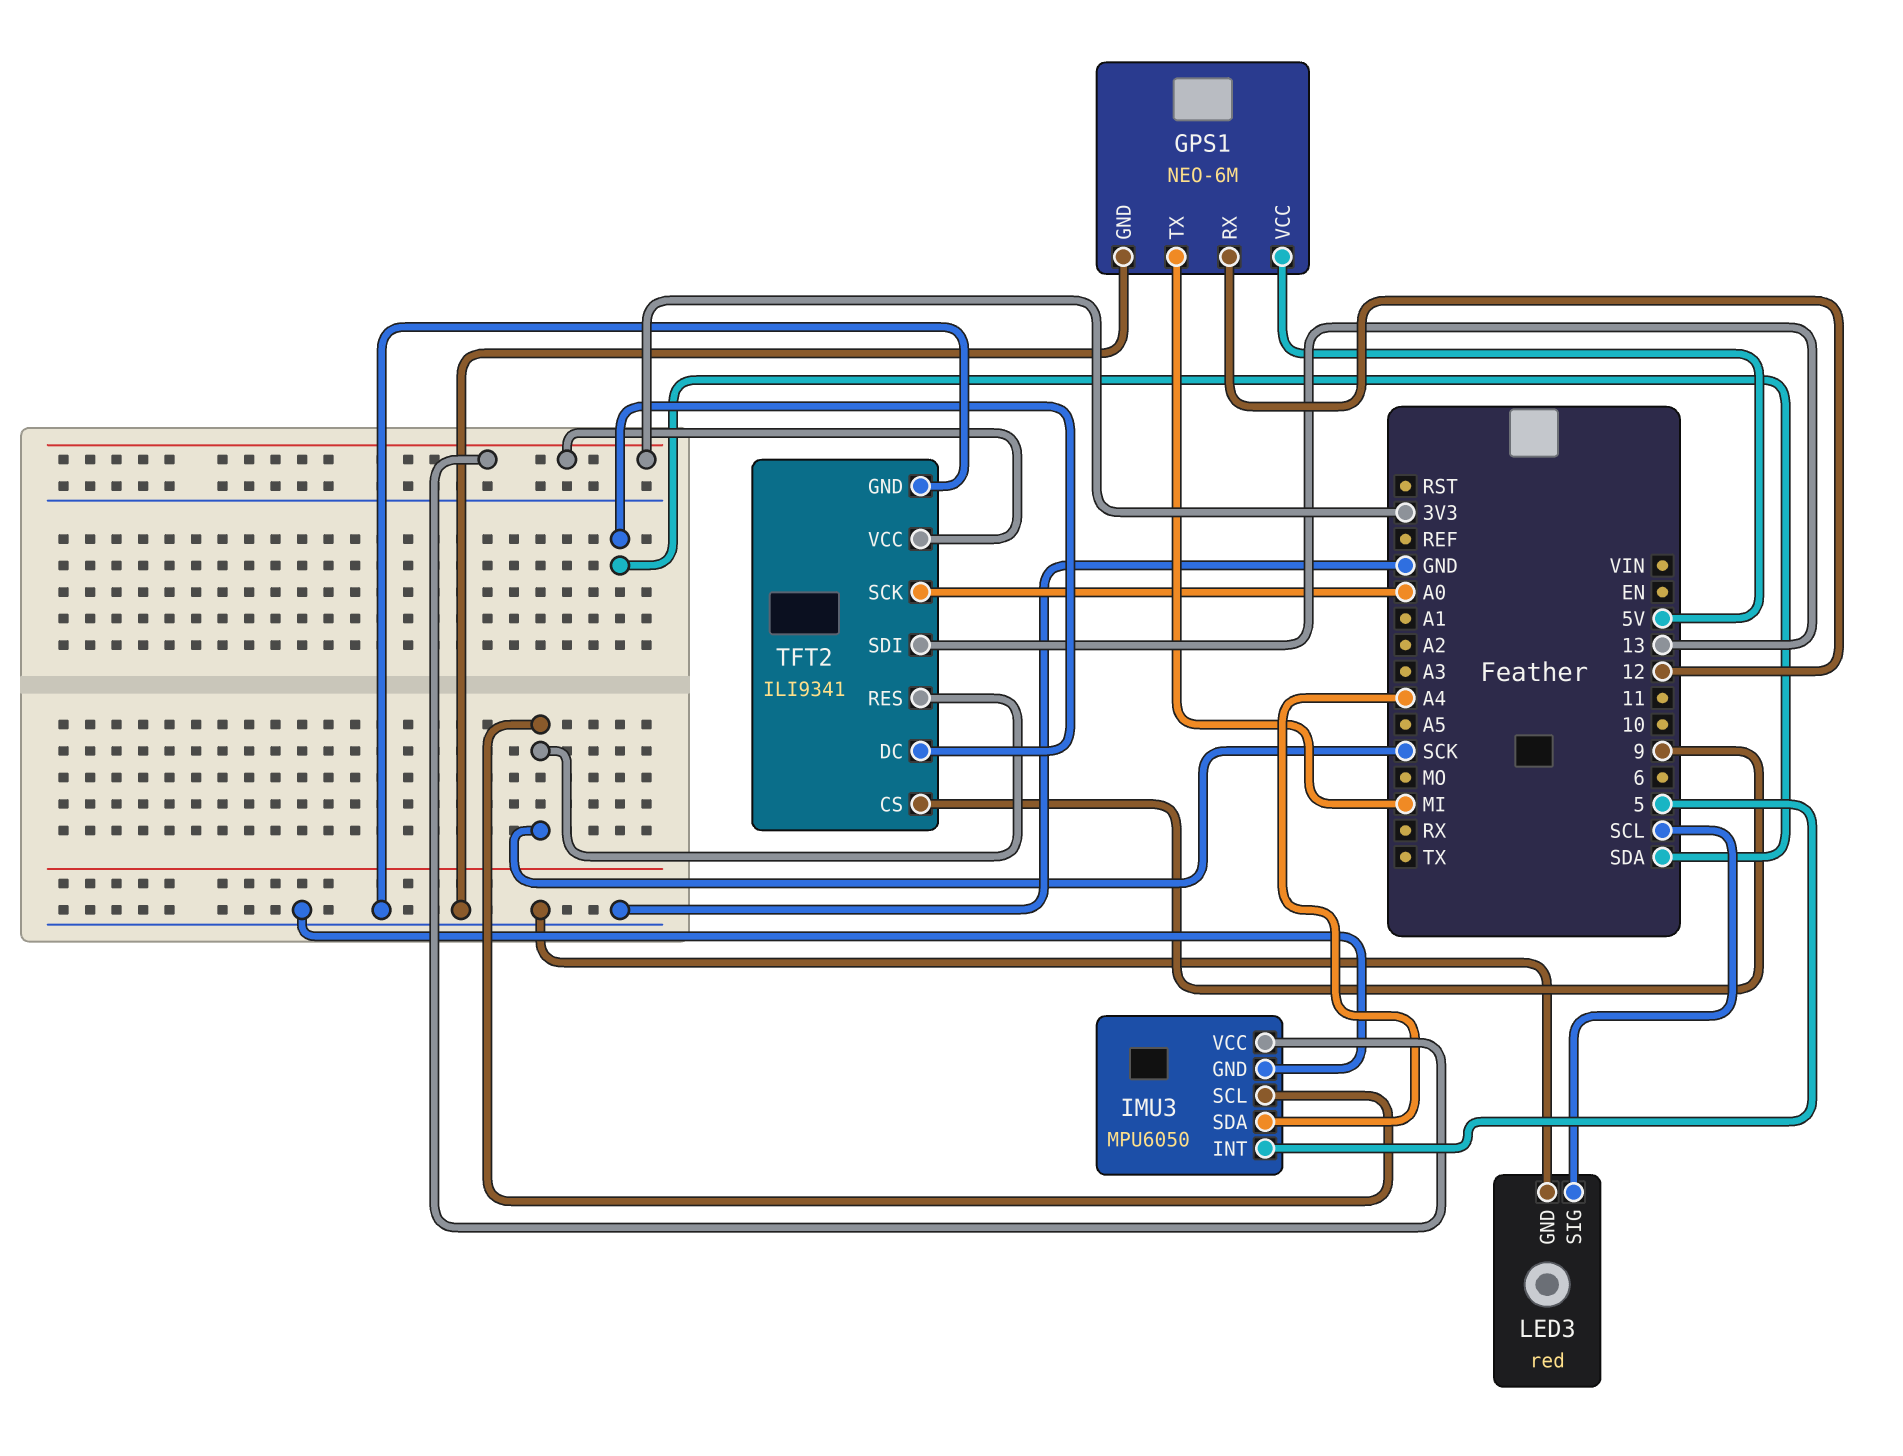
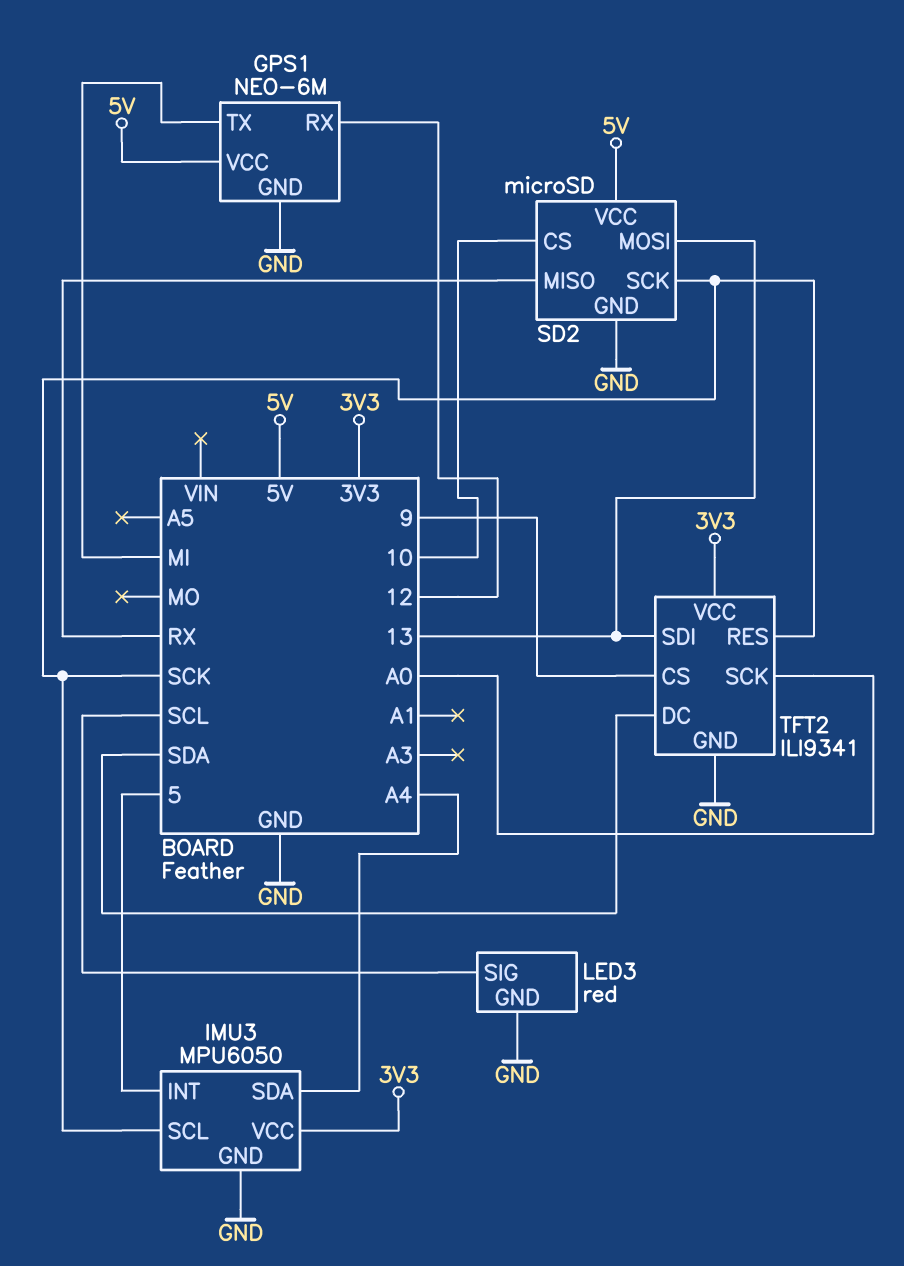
SD2: none -> microSD
SD2 pin CS: none -> 10
SD2 pin GND: none -> GND
SD2 pin MISO: none -> RX
SD2 pin MOSI: none -> 13
SD2 pin SCK: none -> SCK
SD2 pin VCC: none -> 5V

